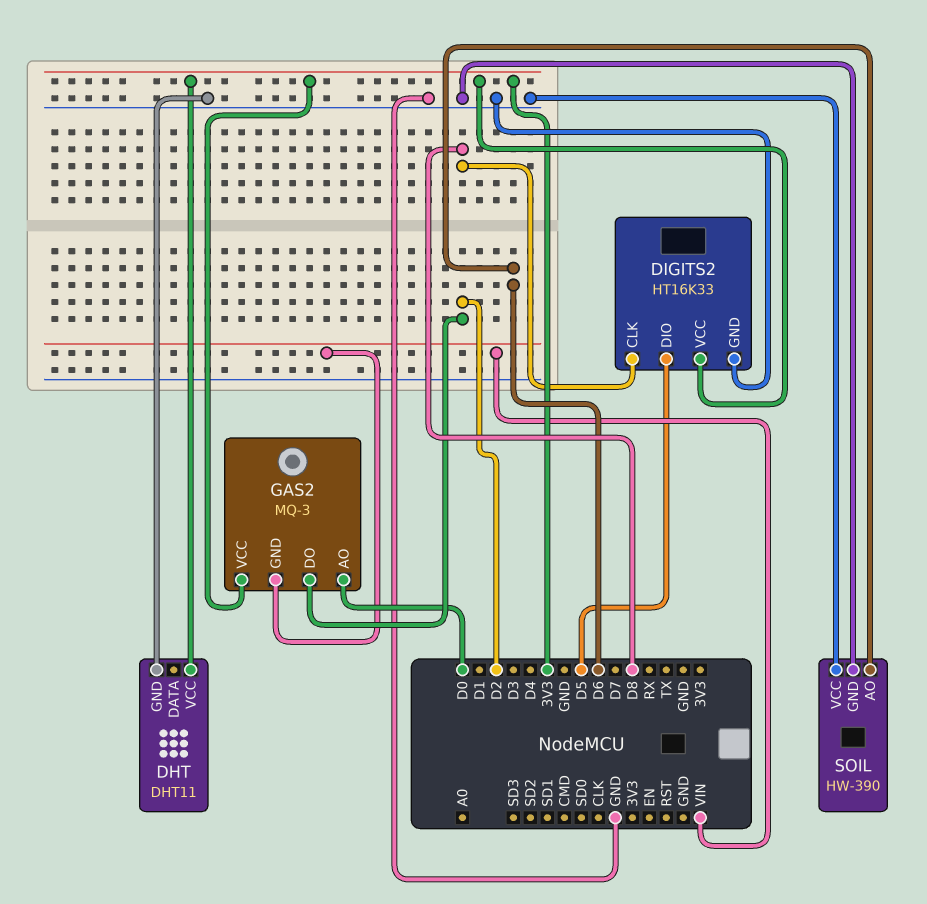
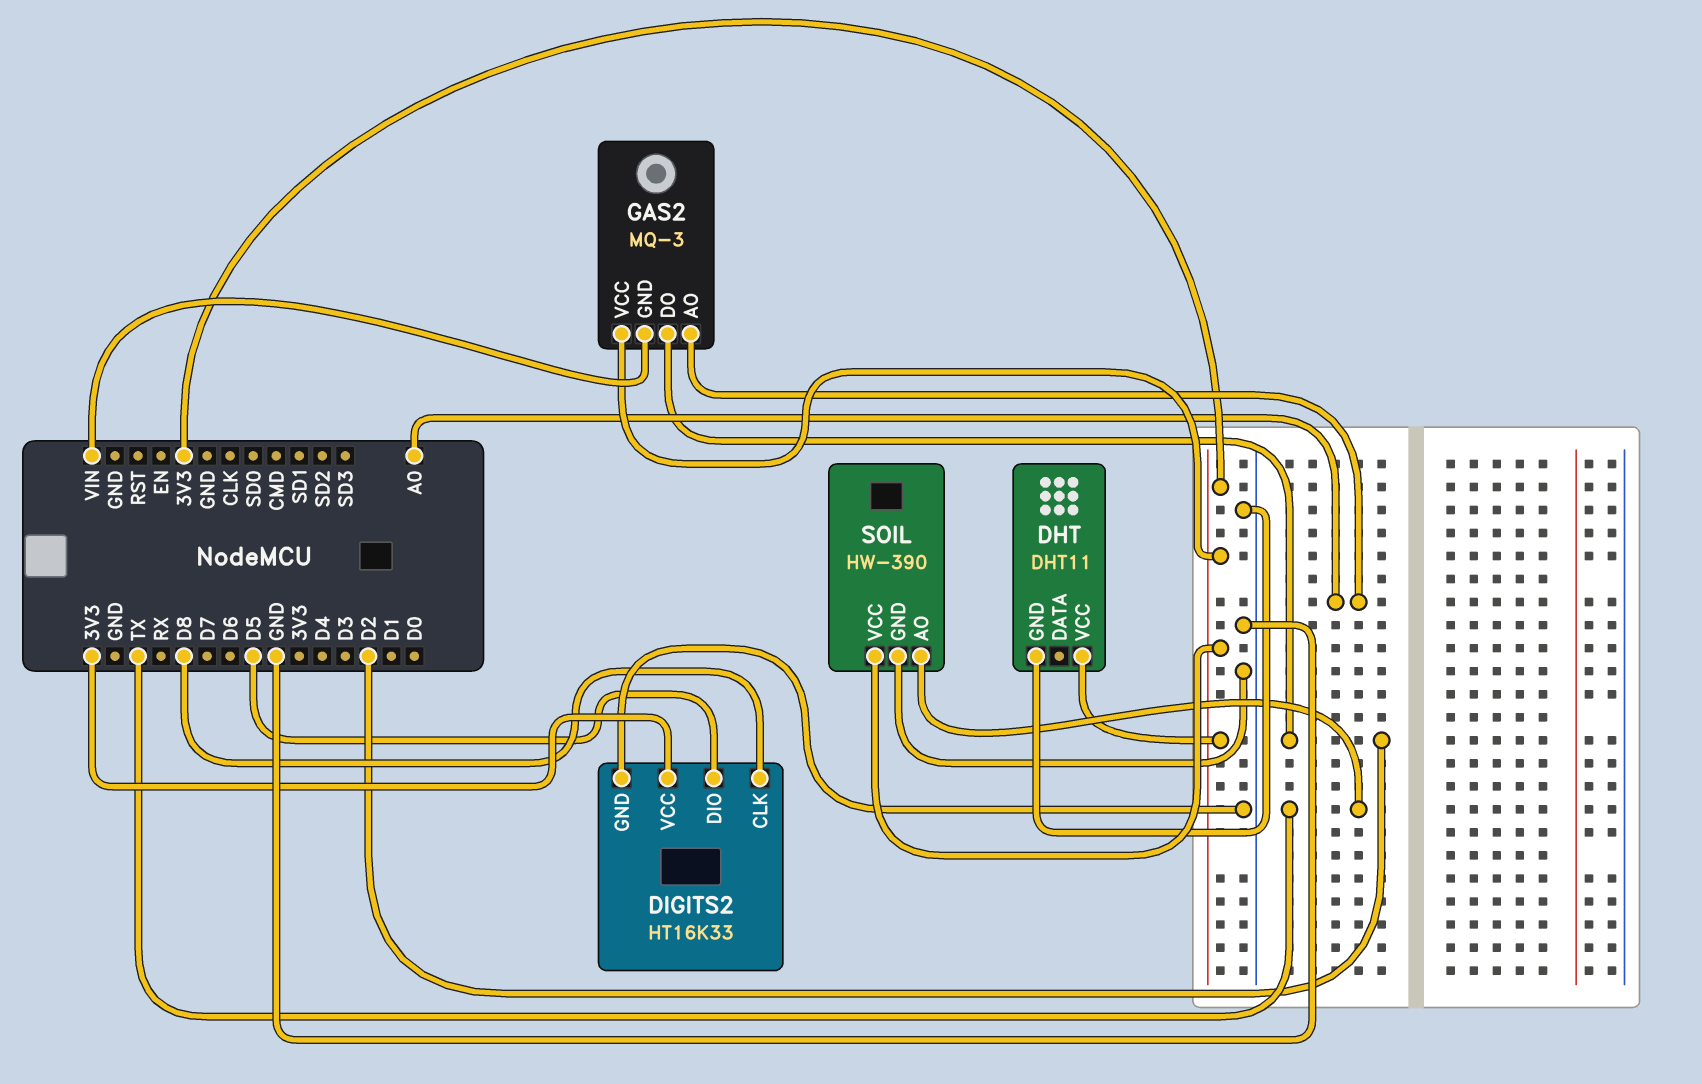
GAS2 pin AO: D0 -> A0
SOIL pin AO: D6 -> TX
SOIL pin VCC: GND -> 3V3

